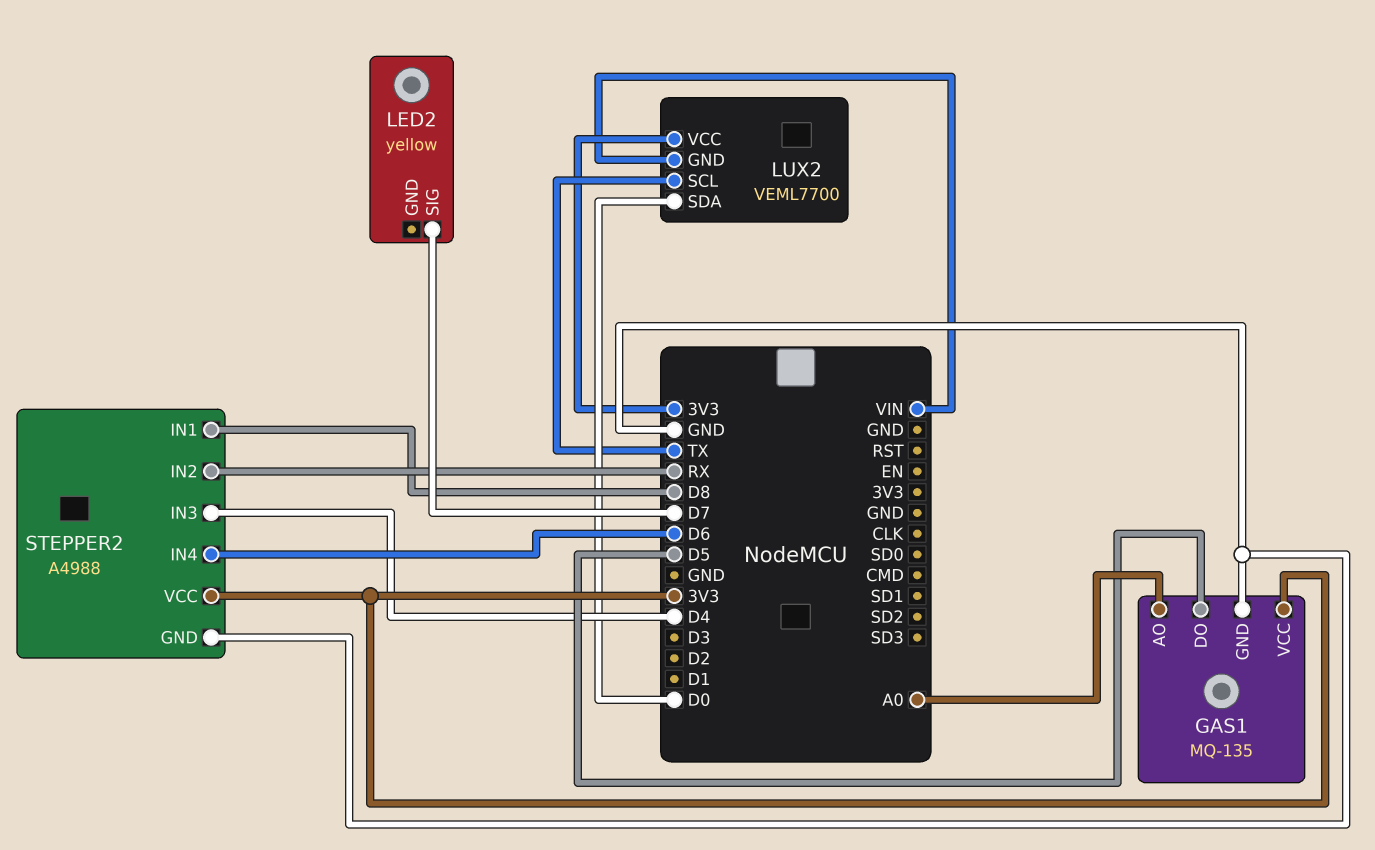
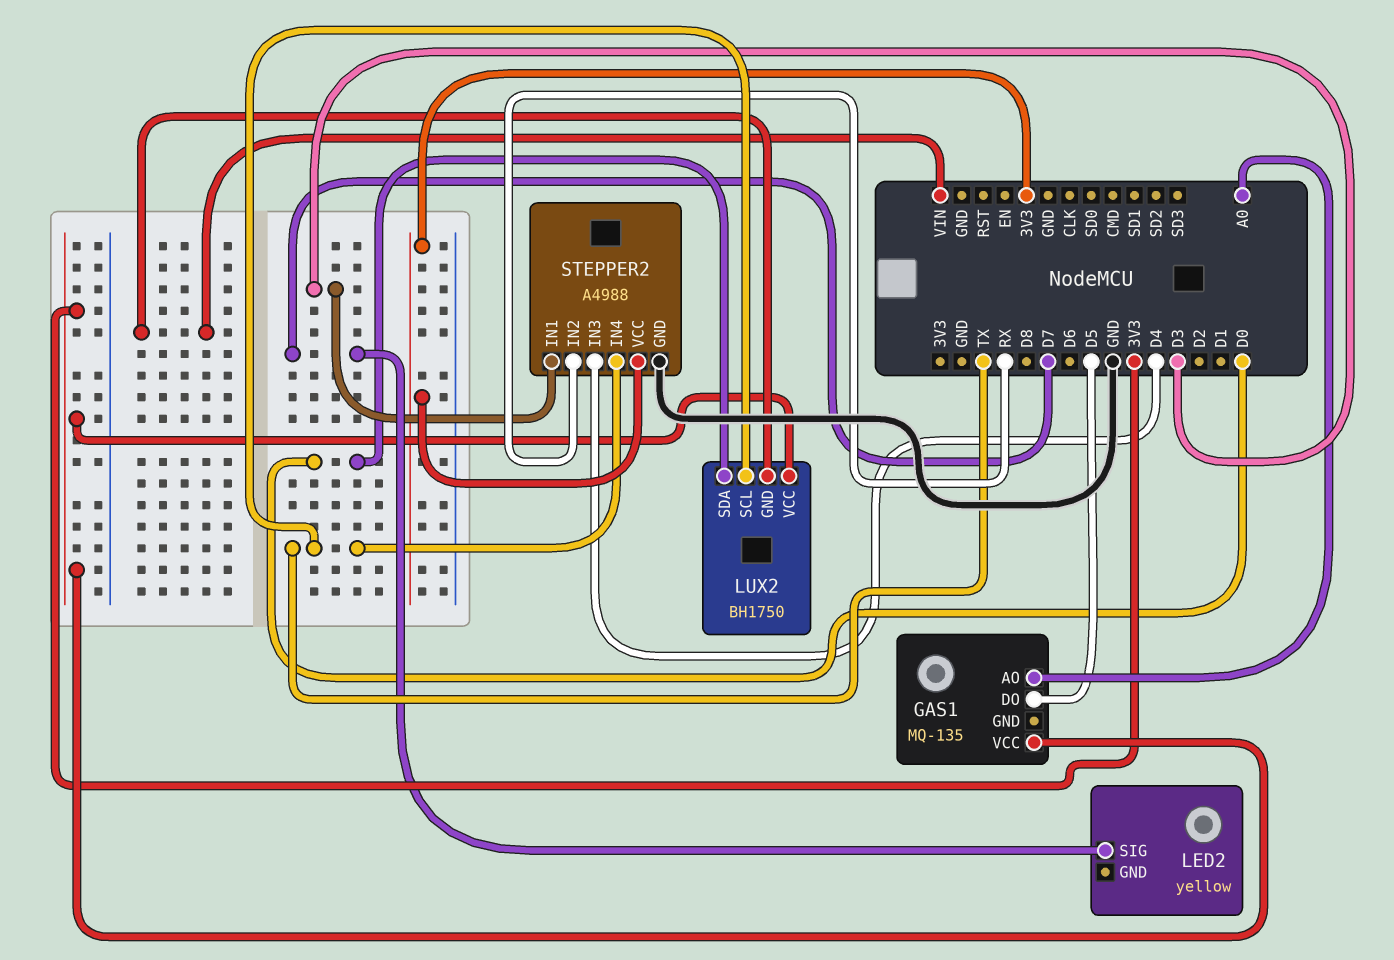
GAS1 pin GND: GND -> none
LUX2: VEML7700 -> BH1750
STEPPER2 pin IN1: D8 -> D3
STEPPER2 pin IN4: D6 -> TX

